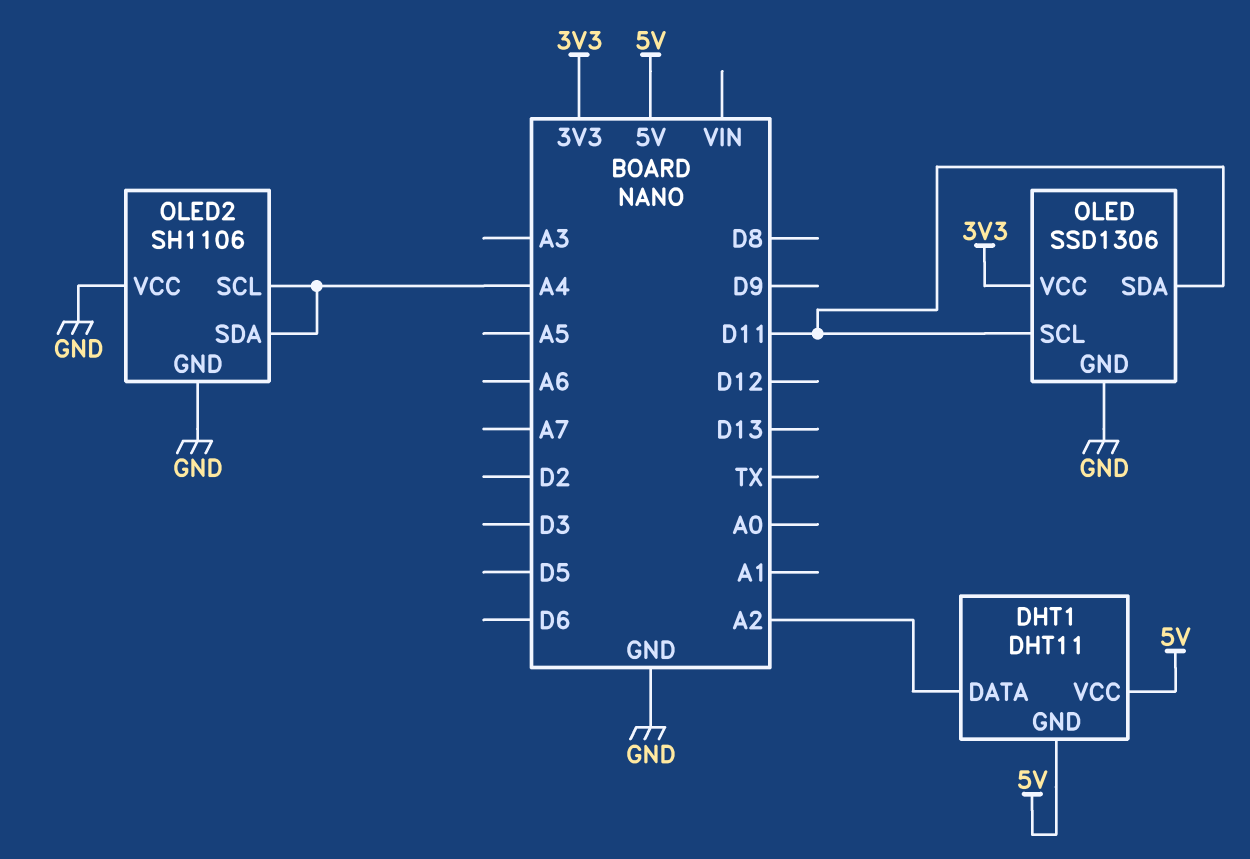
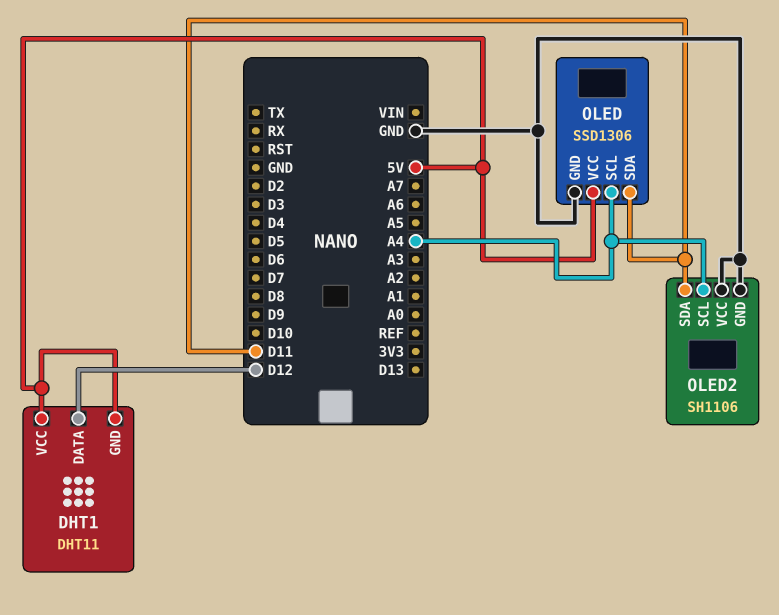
DHT1 pin DATA: A2 -> D12
OLED pin SCL: D11 -> A4
OLED pin VCC: 3V3 -> 5V
OLED2 pin SDA: A4 -> D11

